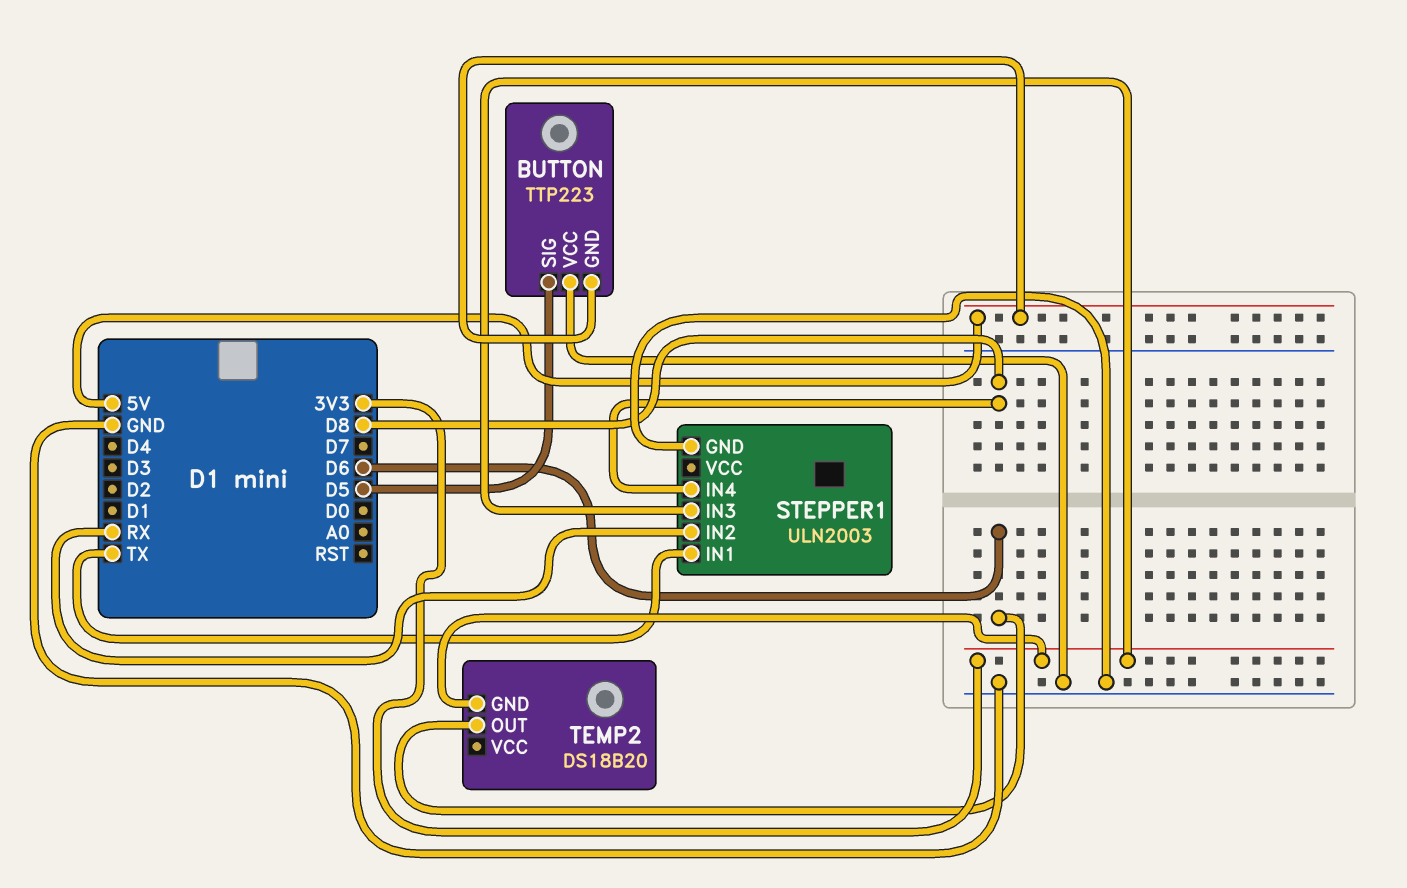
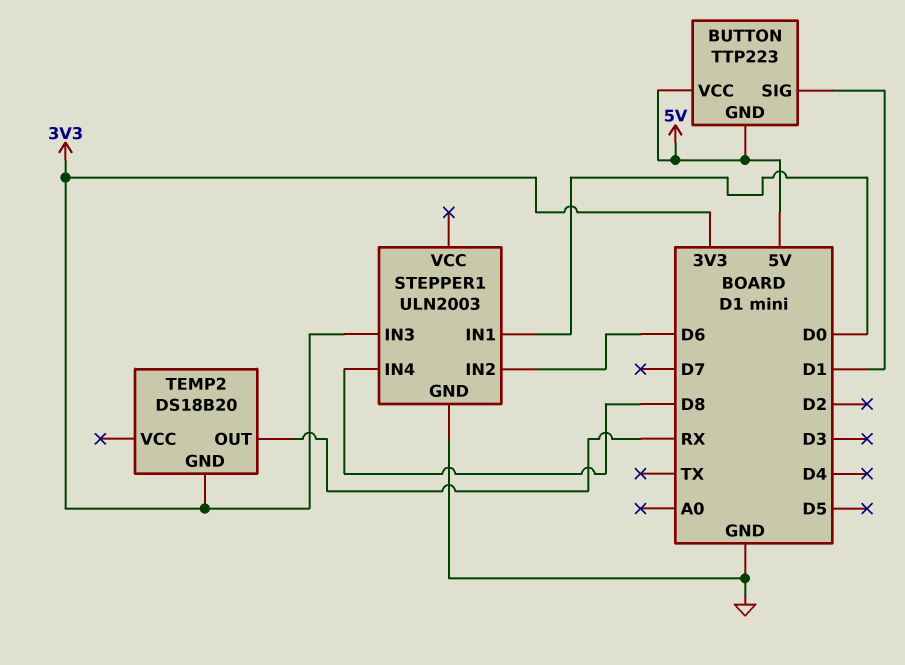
BUTTON pin SIG: D5 -> D1
BUTTON pin VCC: GND -> 5V
STEPPER1 pin IN1: TX -> D0
STEPPER1 pin IN2: RX -> D6
TEMP2 pin OUT: D6 -> RX

